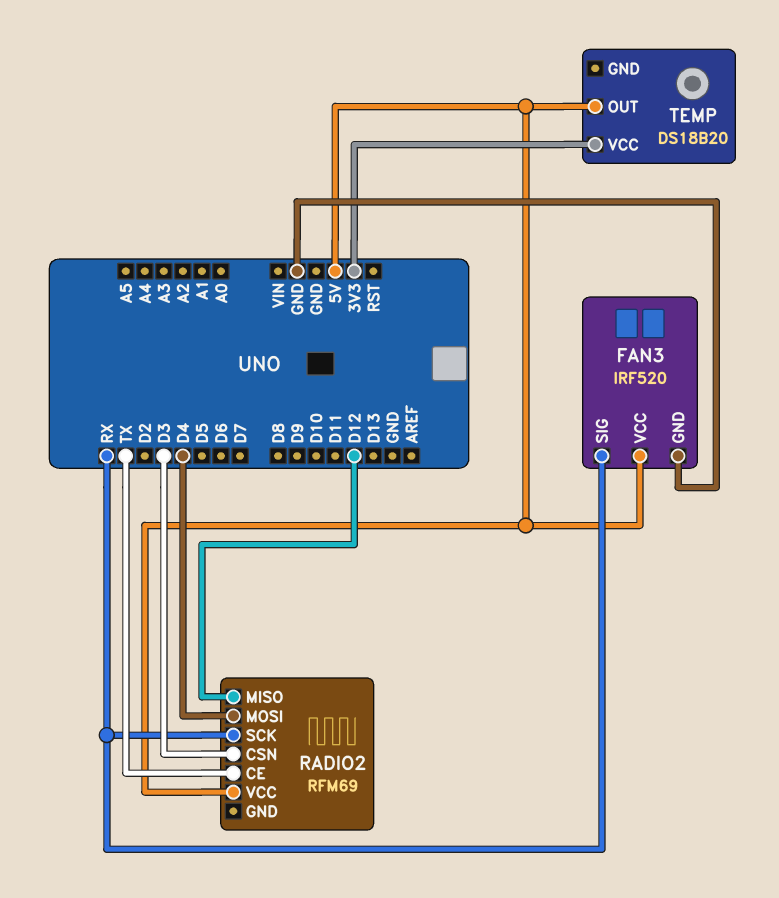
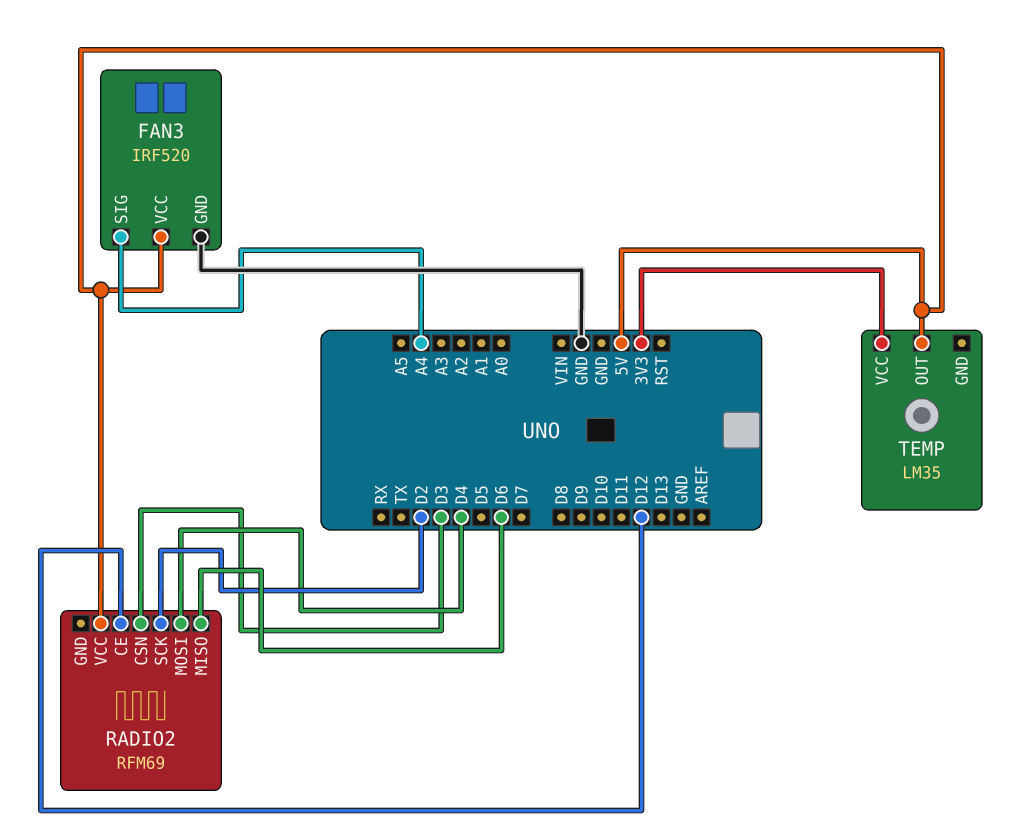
FAN3 pin SIG: RX -> A4
RADIO2 pin CE: TX -> D12
RADIO2 pin MISO: D12 -> D6
RADIO2 pin SCK: RX -> D2
TEMP: DS18B20 -> LM35

